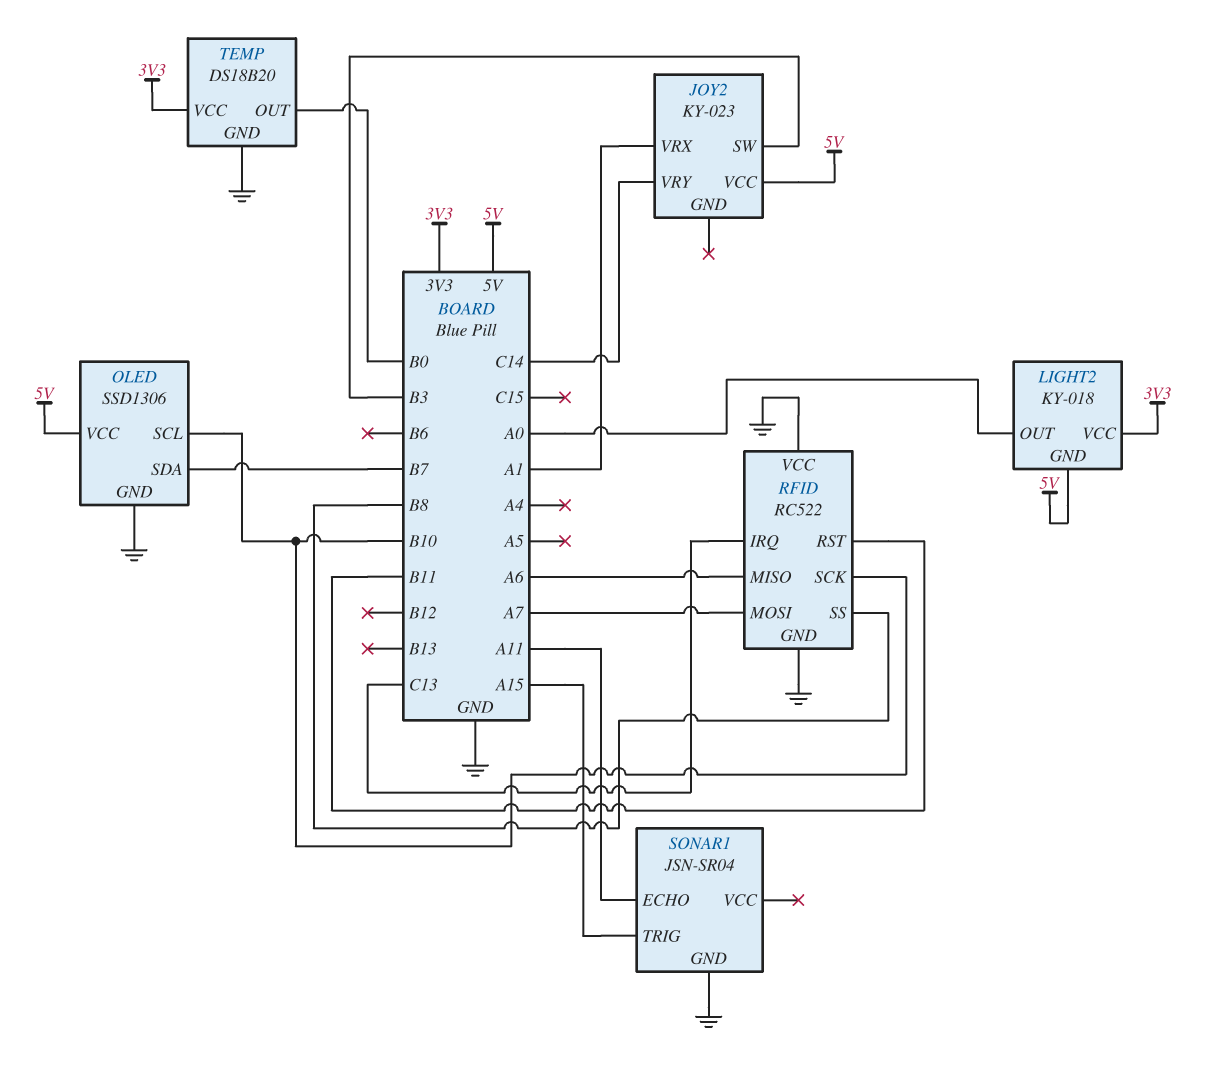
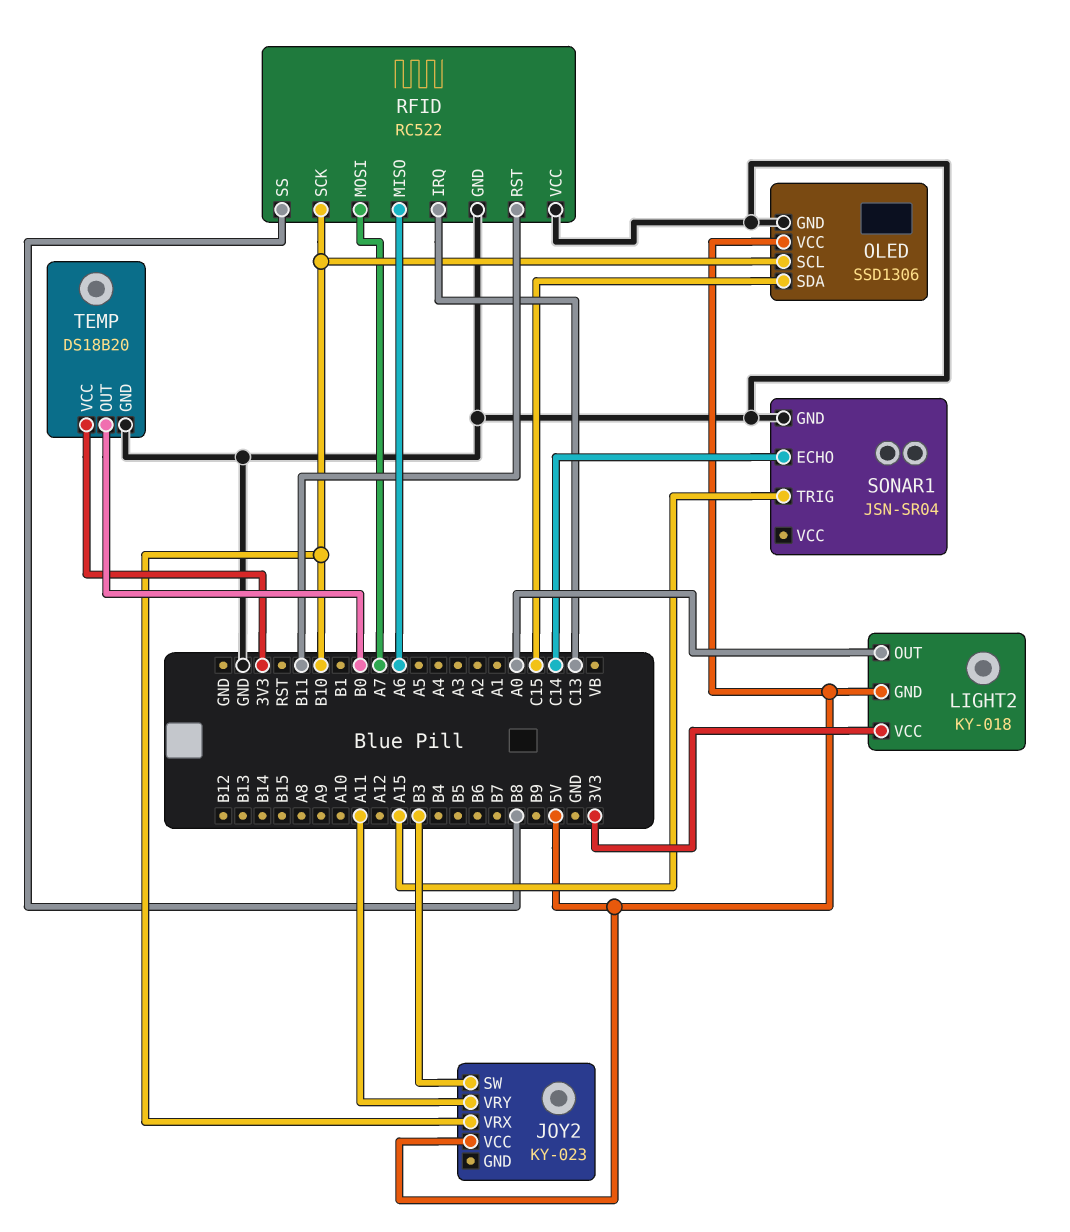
JOY2 pin VRX: A1 -> B10
JOY2 pin VRY: C14 -> A11
OLED pin SDA: B7 -> C15
SONAR1 pin ECHO: A11 -> C14

